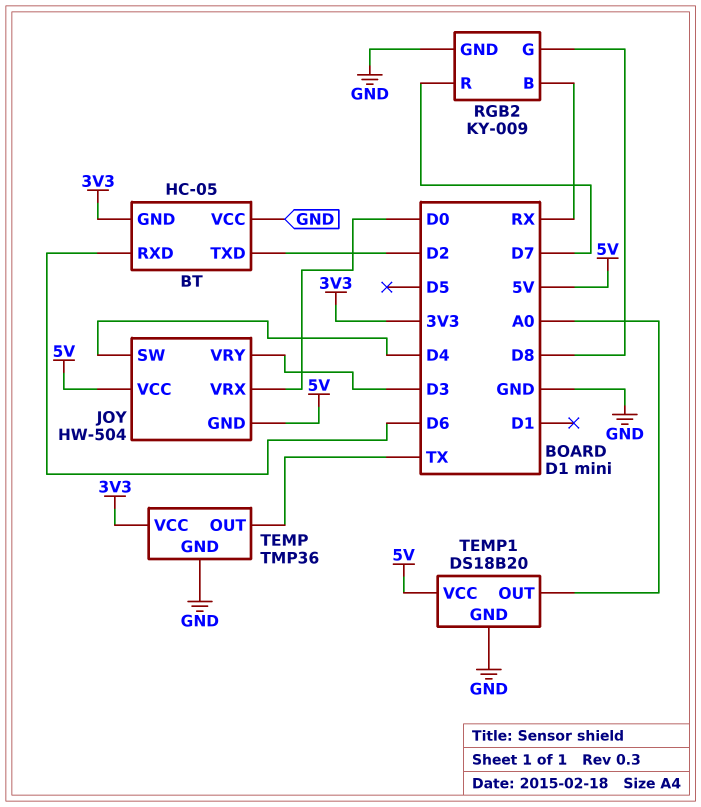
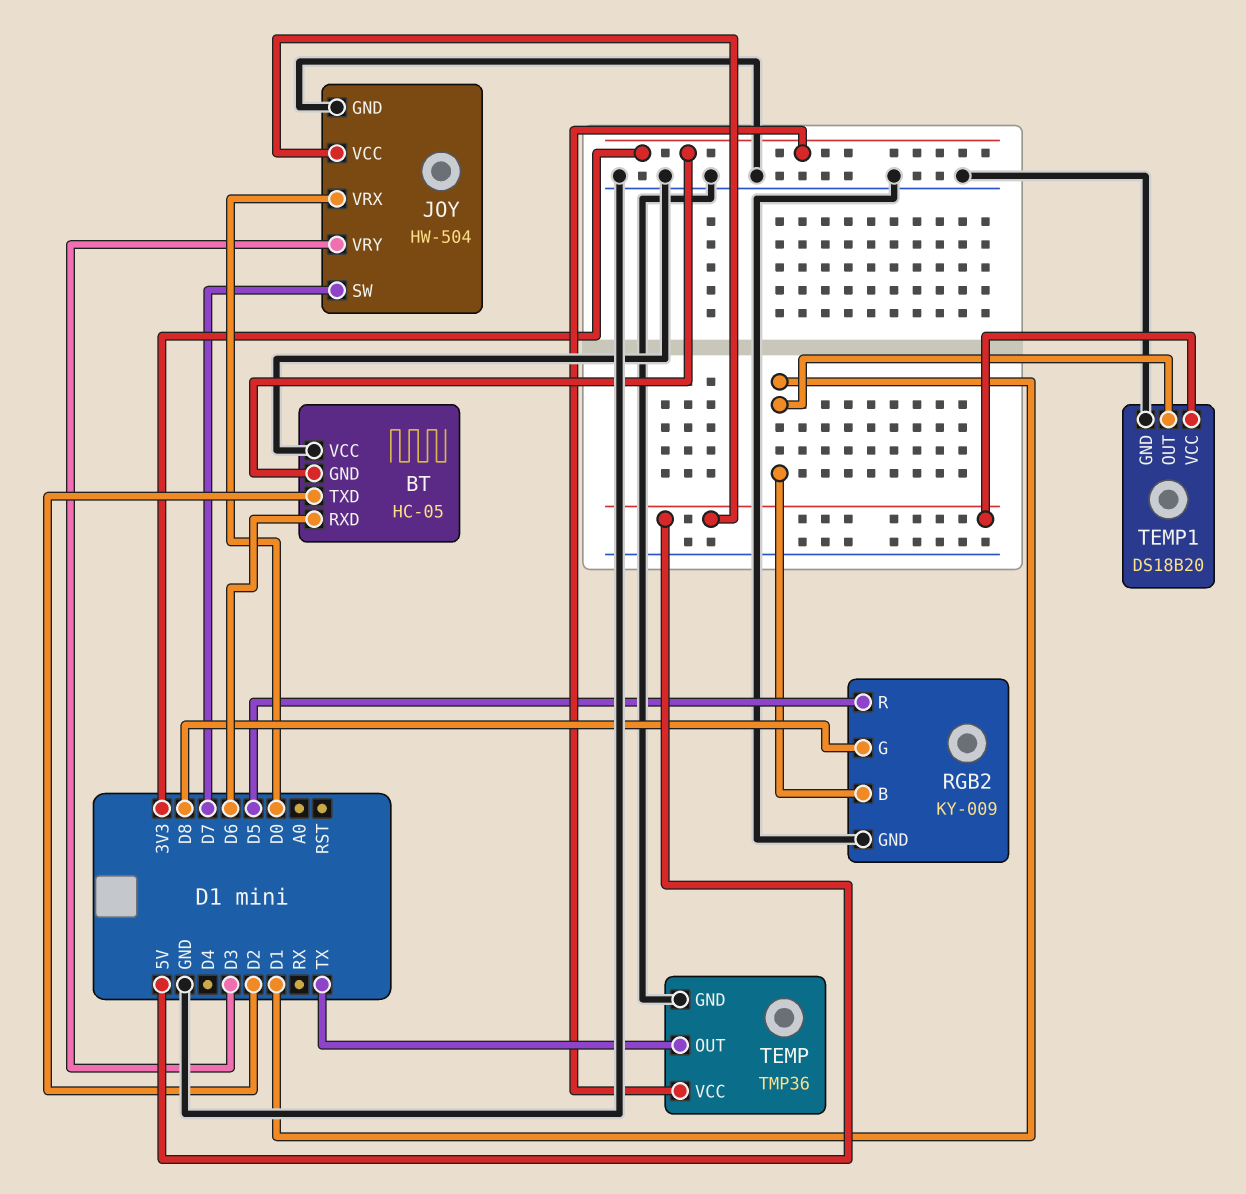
JOY pin GND: 5V -> GND
JOY pin SW: D4 -> D7
RGB2 pin B: RX -> D1
RGB2 pin R: D7 -> D5
TEMP1 pin OUT: A0 -> D1

